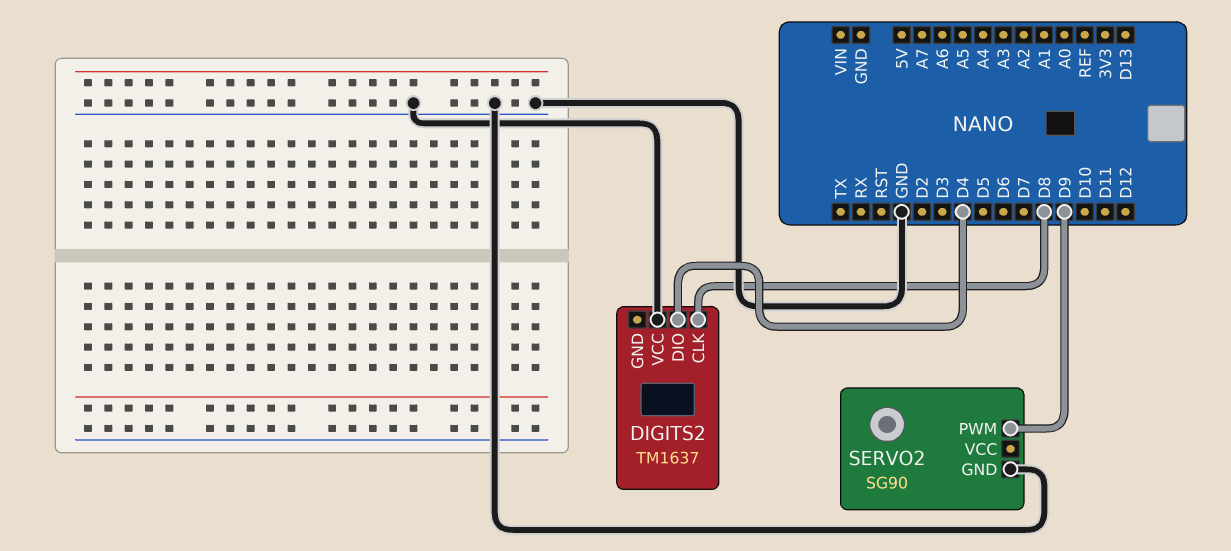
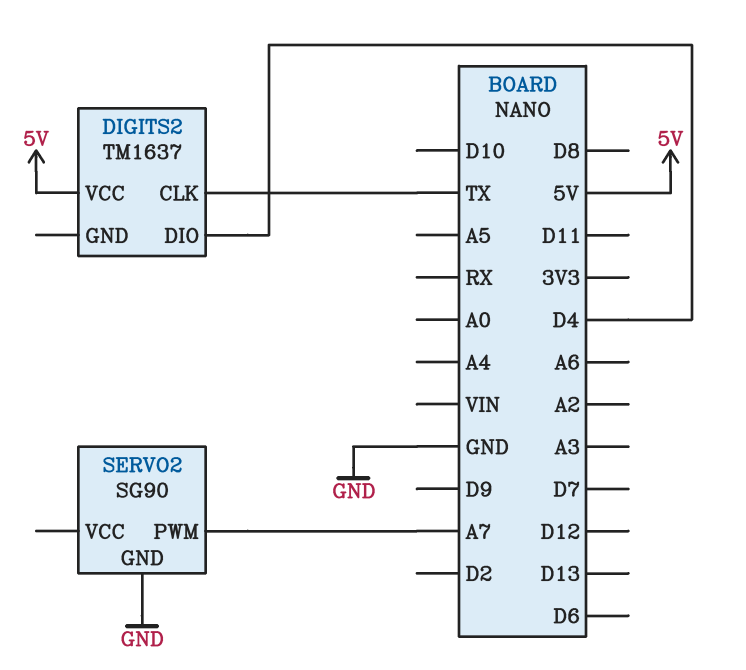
DIGITS2 pin CLK: D8 -> TX
DIGITS2 pin VCC: GND -> 5V
SERVO2 pin PWM: D9 -> A7

